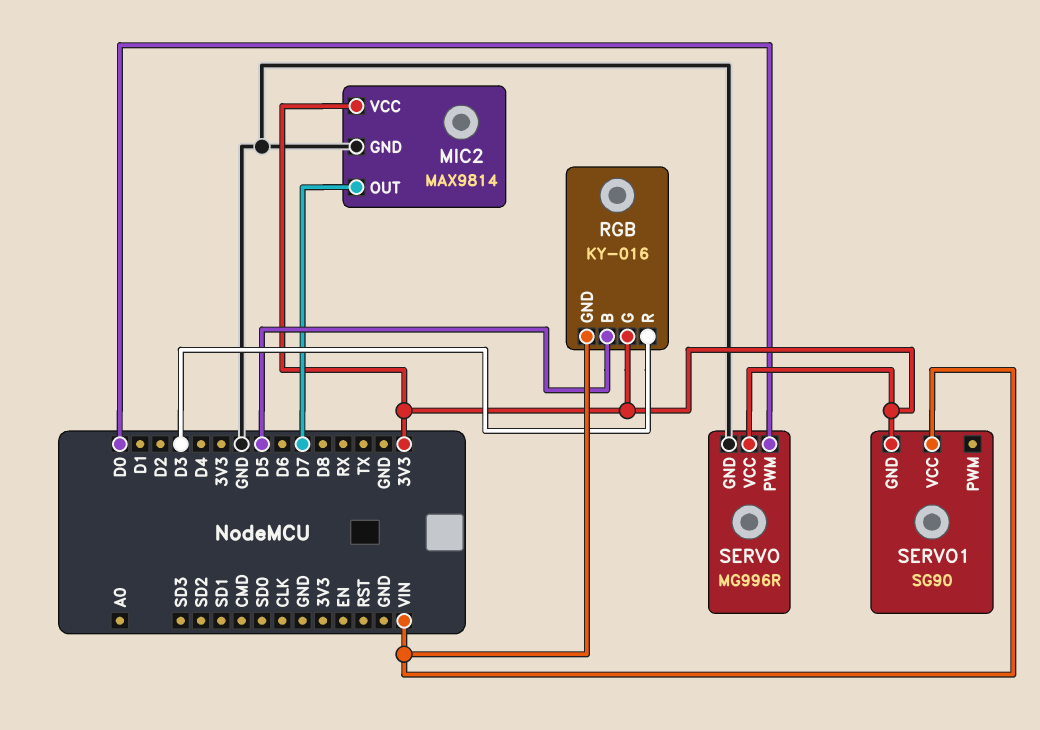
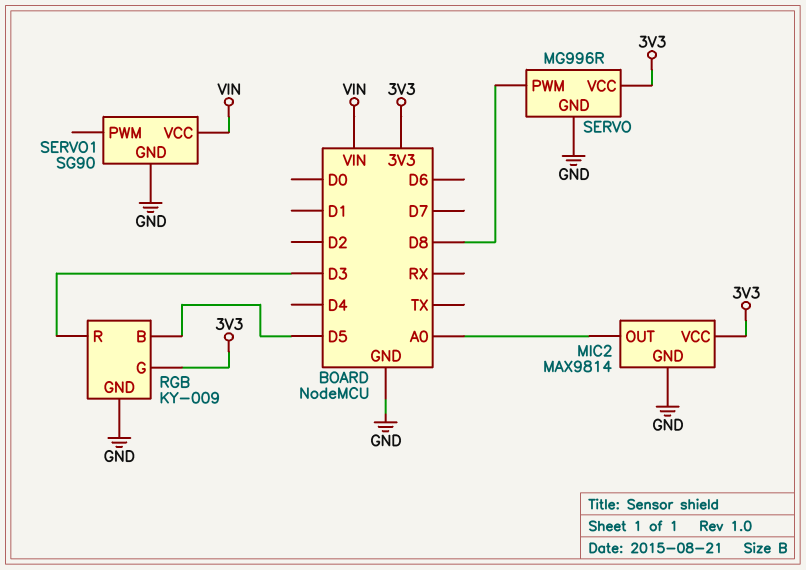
MIC2 pin OUT: D7 -> A0
RGB: KY-016 -> KY-009
RGB pin GND: VIN -> GND
SERVO pin PWM: D0 -> D8
SERVO1 pin GND: 3V3 -> GND

